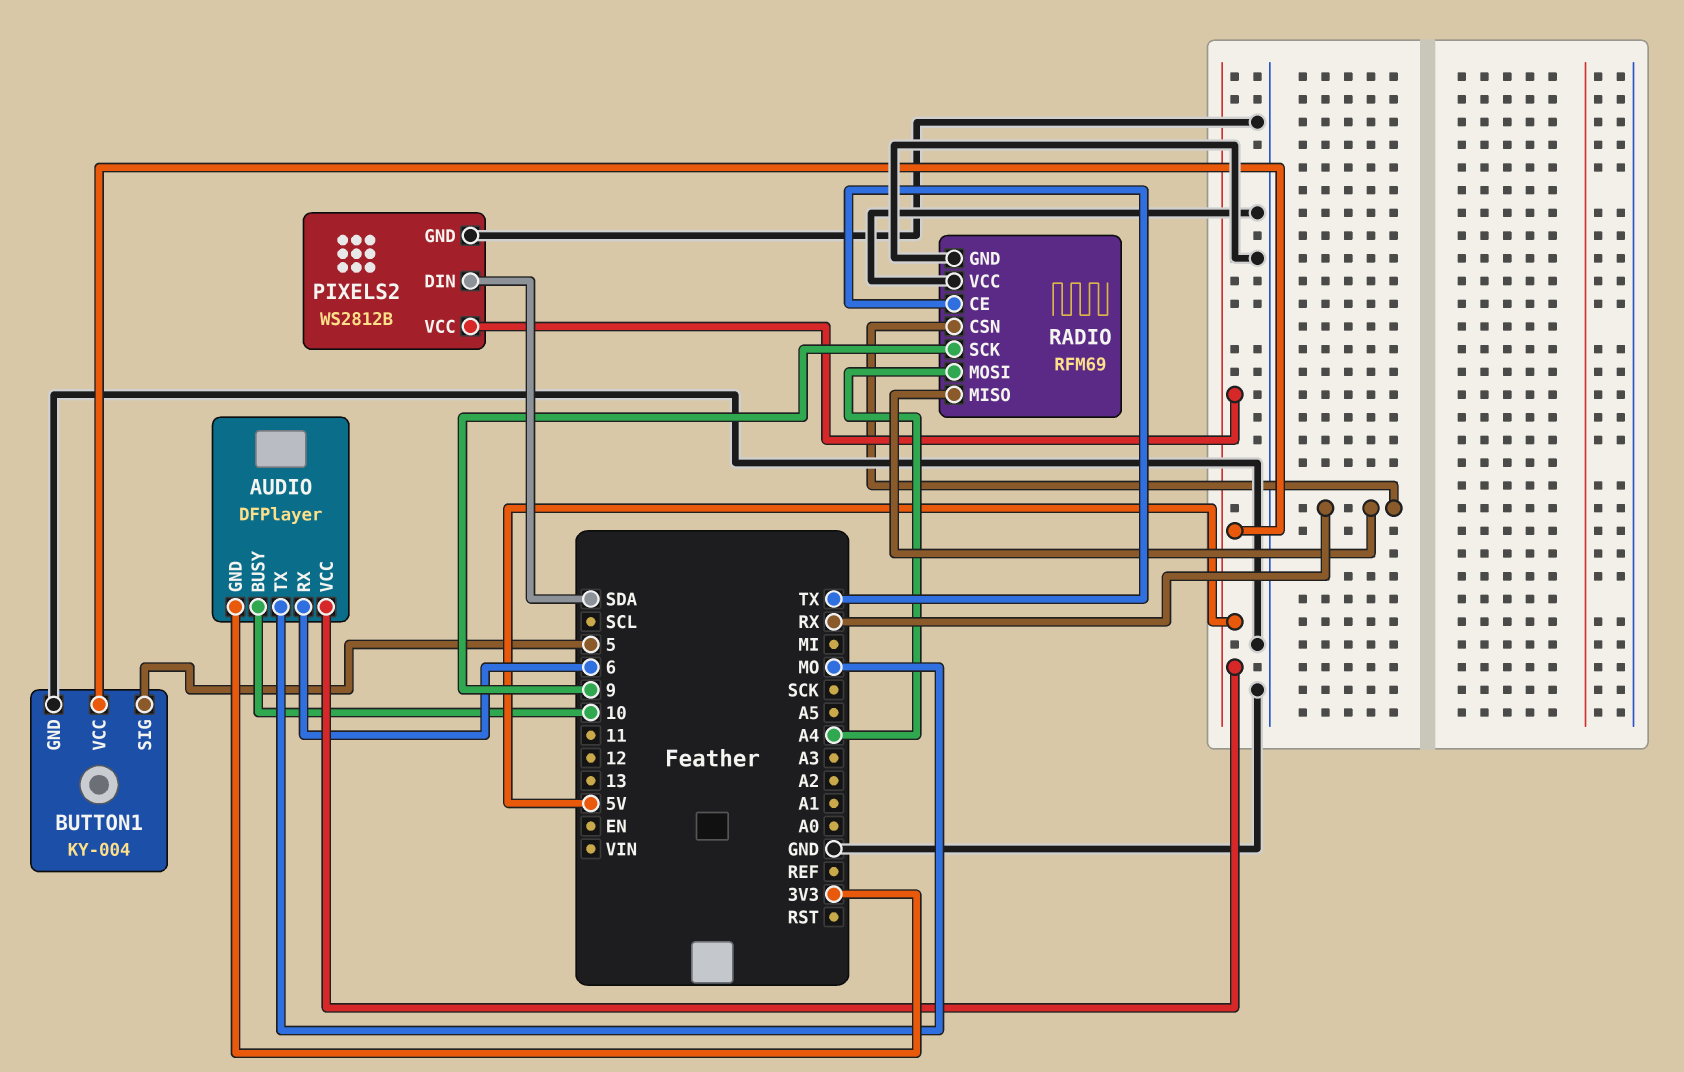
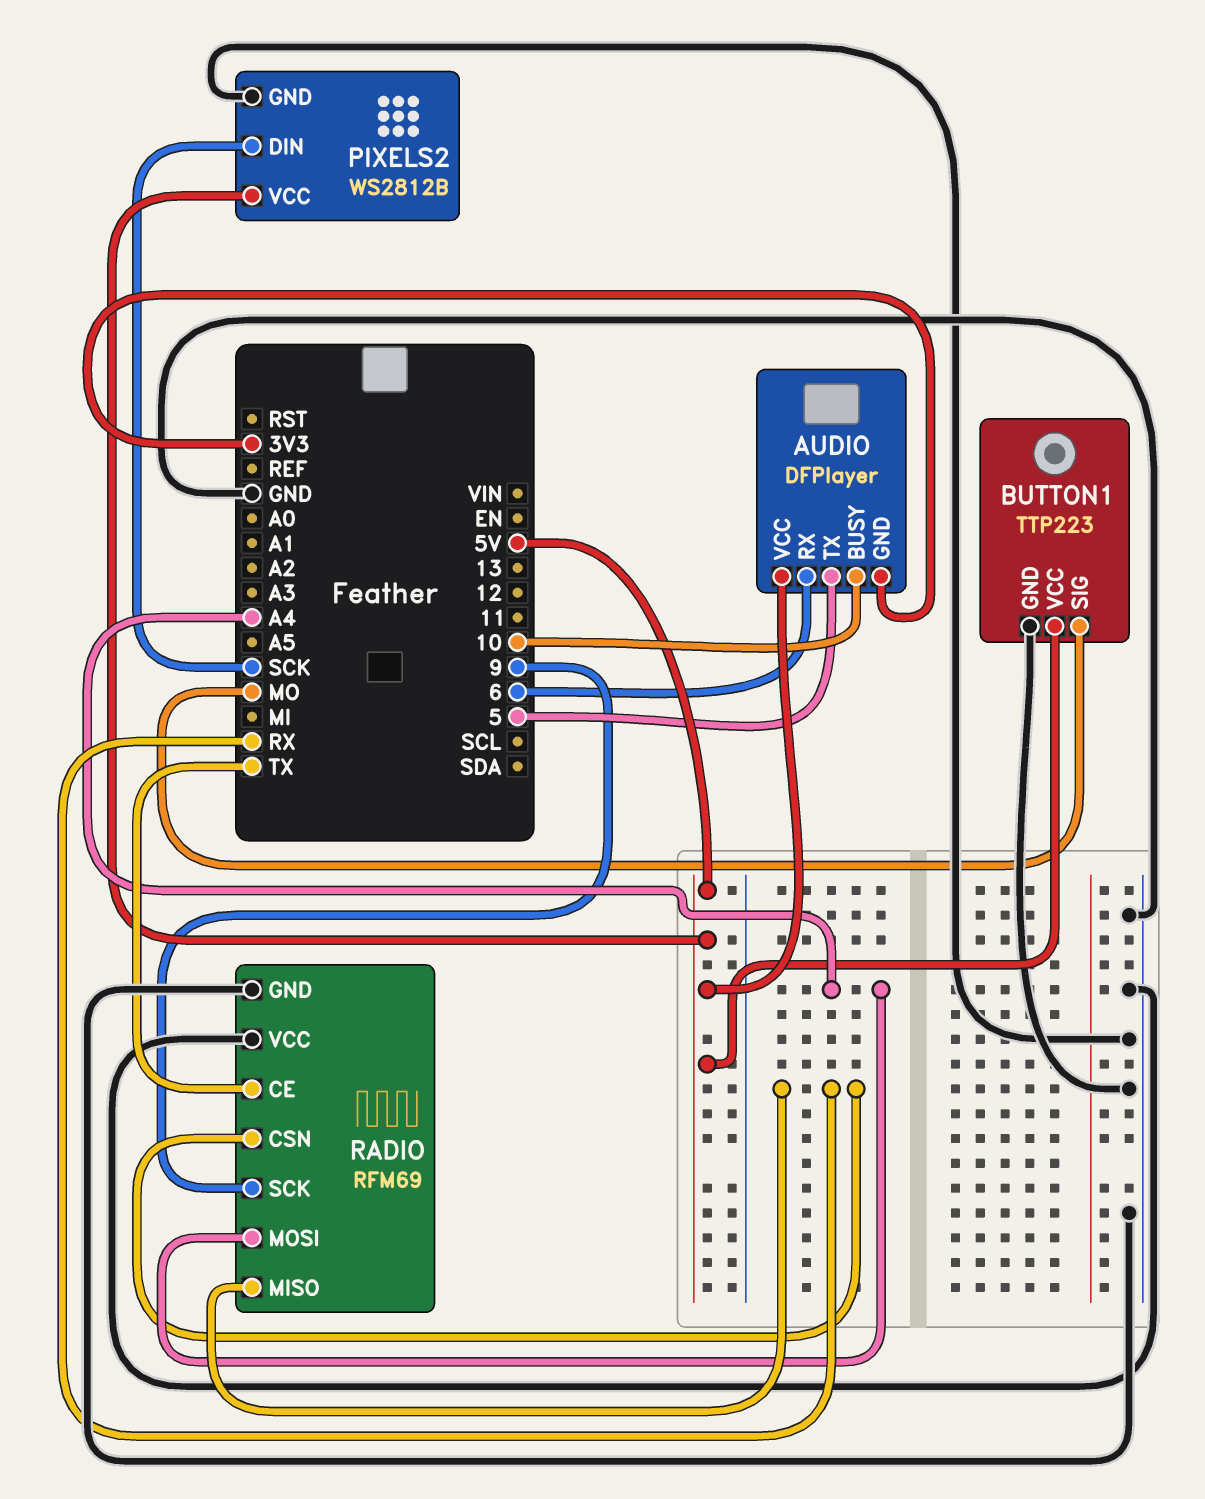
AUDIO pin TX: MO -> 5
BUTTON1: KY-004 -> TTP223
BUTTON1 pin SIG: 5 -> MO
PIXELS2 pin DIN: SDA -> SCK

